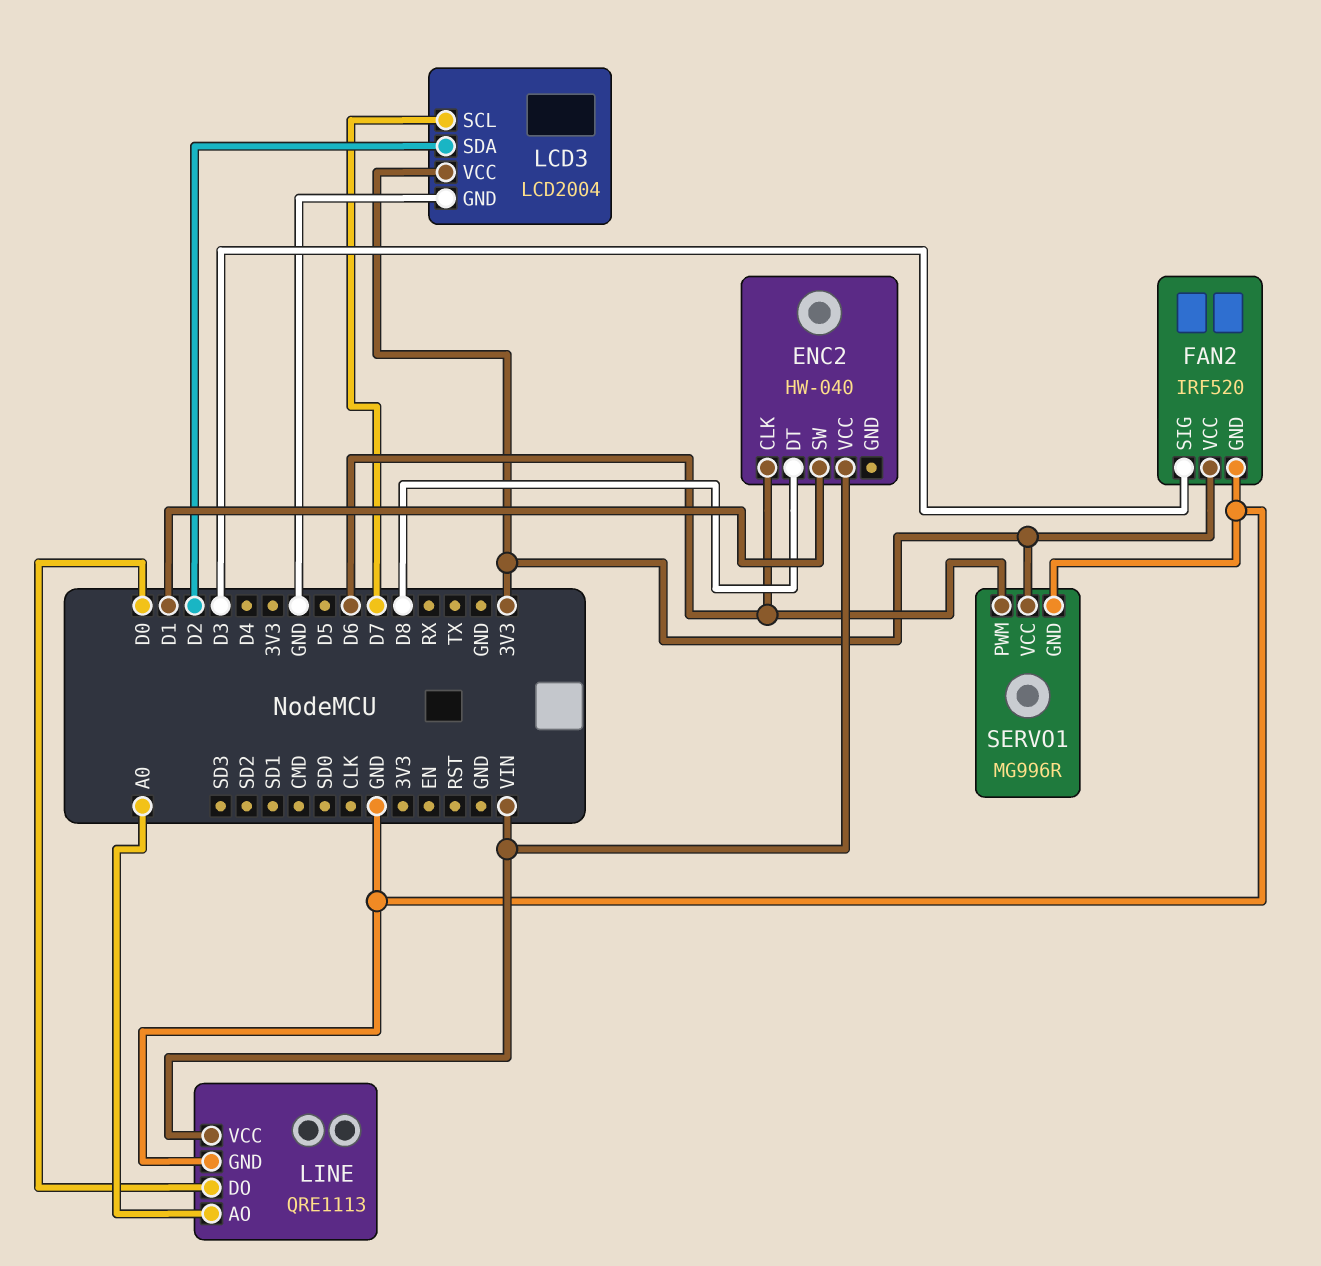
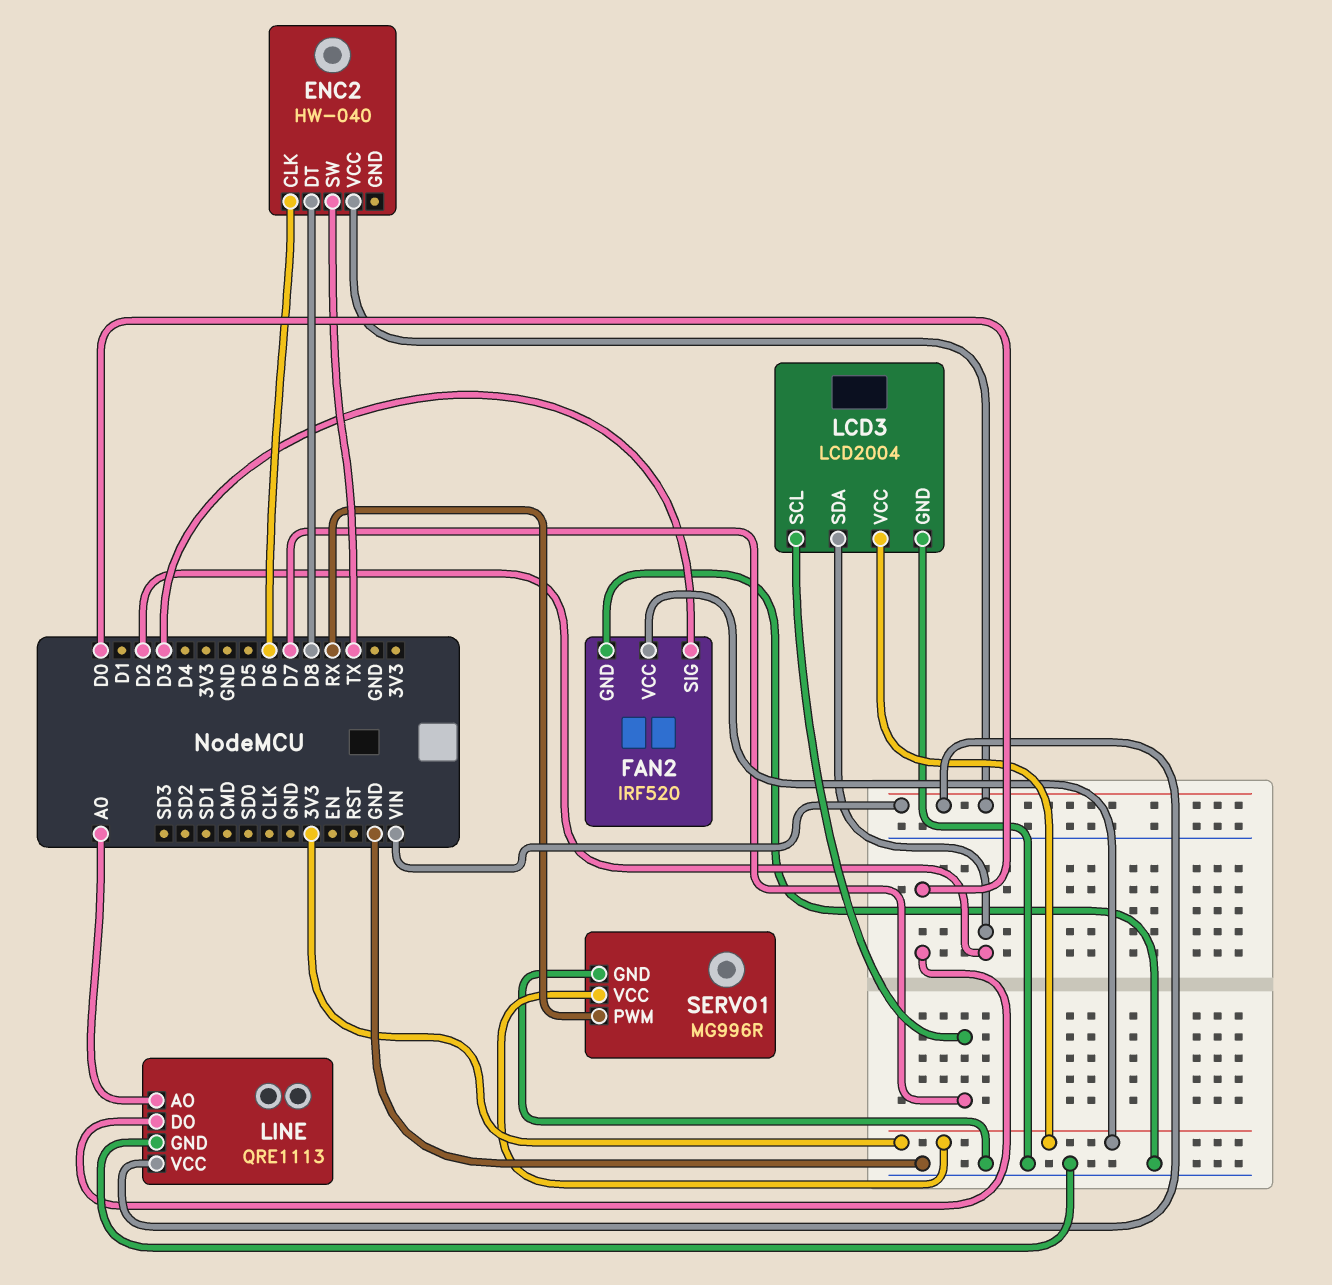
ENC2 pin SW: D1 -> TX
SERVO1 pin PWM: D6 -> RX

